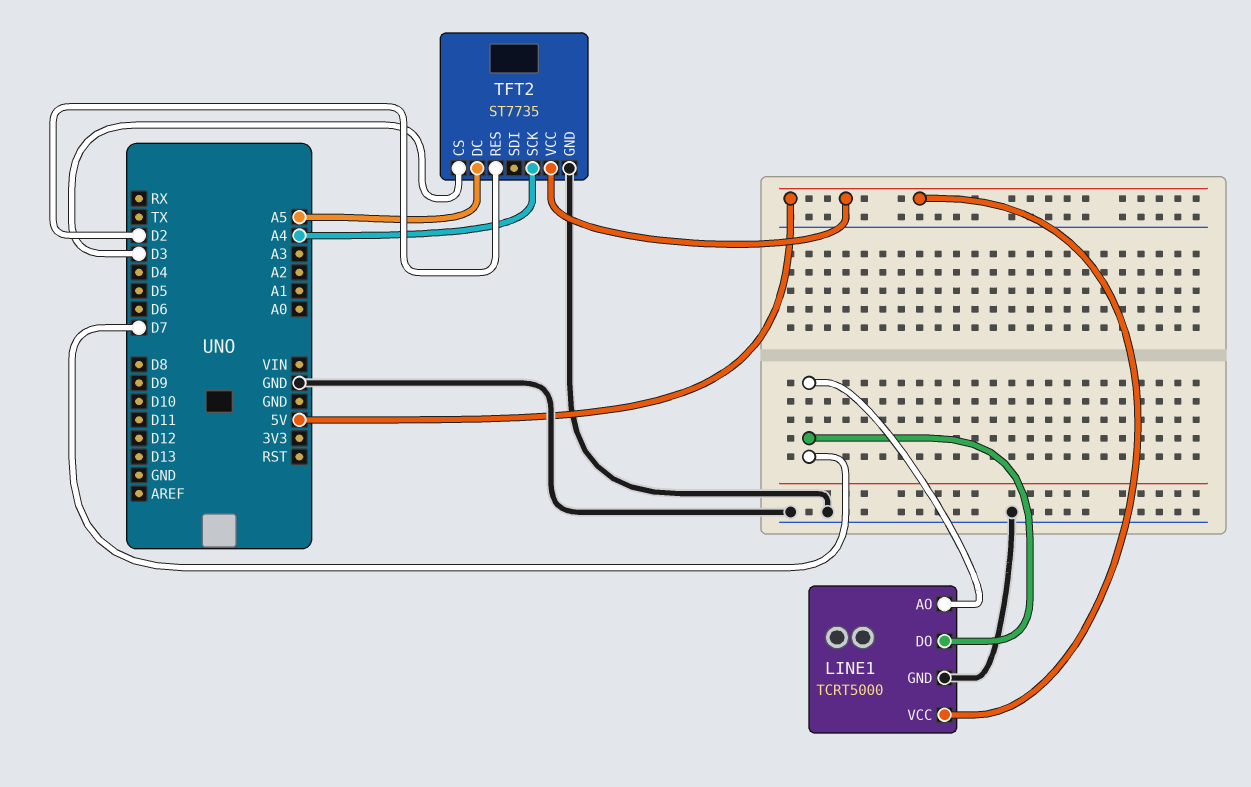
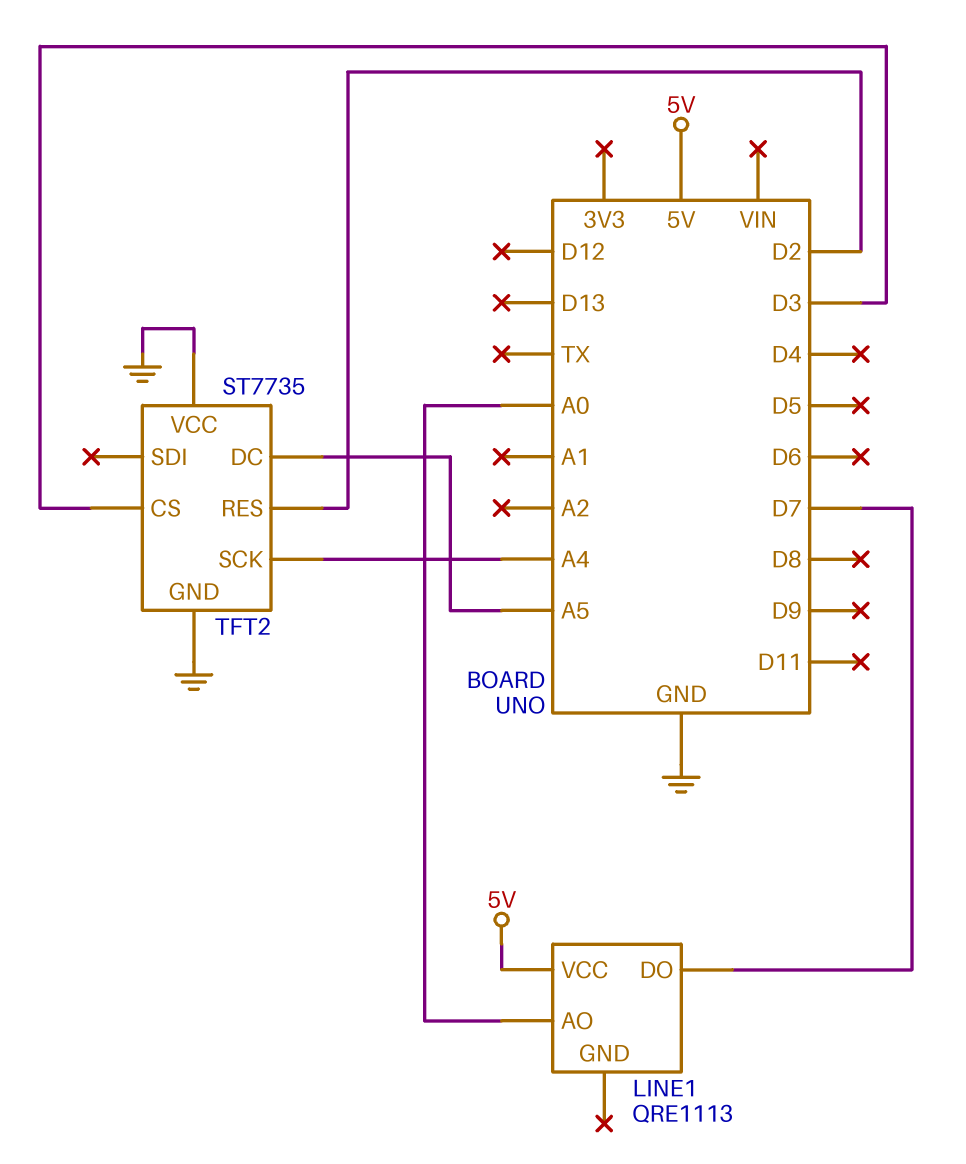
LINE1: TCRT5000 -> QRE1113
LINE1 pin AO: D7 -> A0
LINE1 pin GND: GND -> none
TFT2 pin VCC: 5V -> GND

